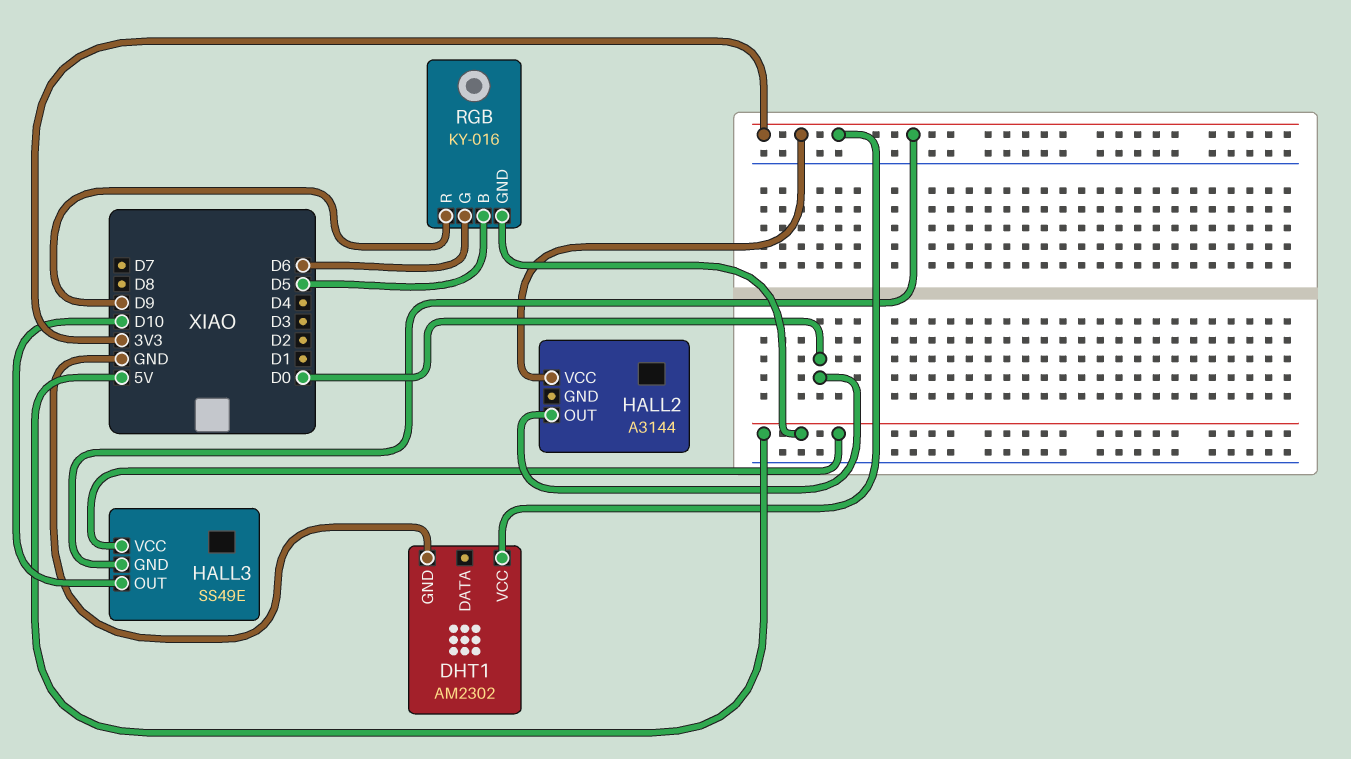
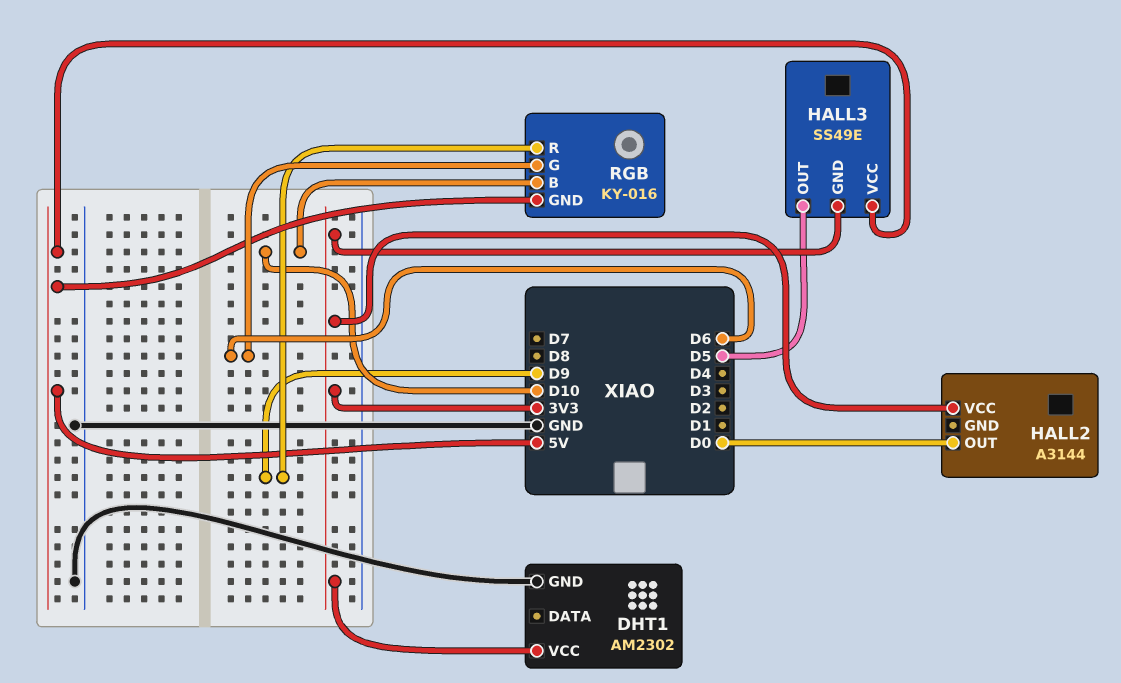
HALL3 pin OUT: D10 -> D5
RGB pin B: D5 -> D10

